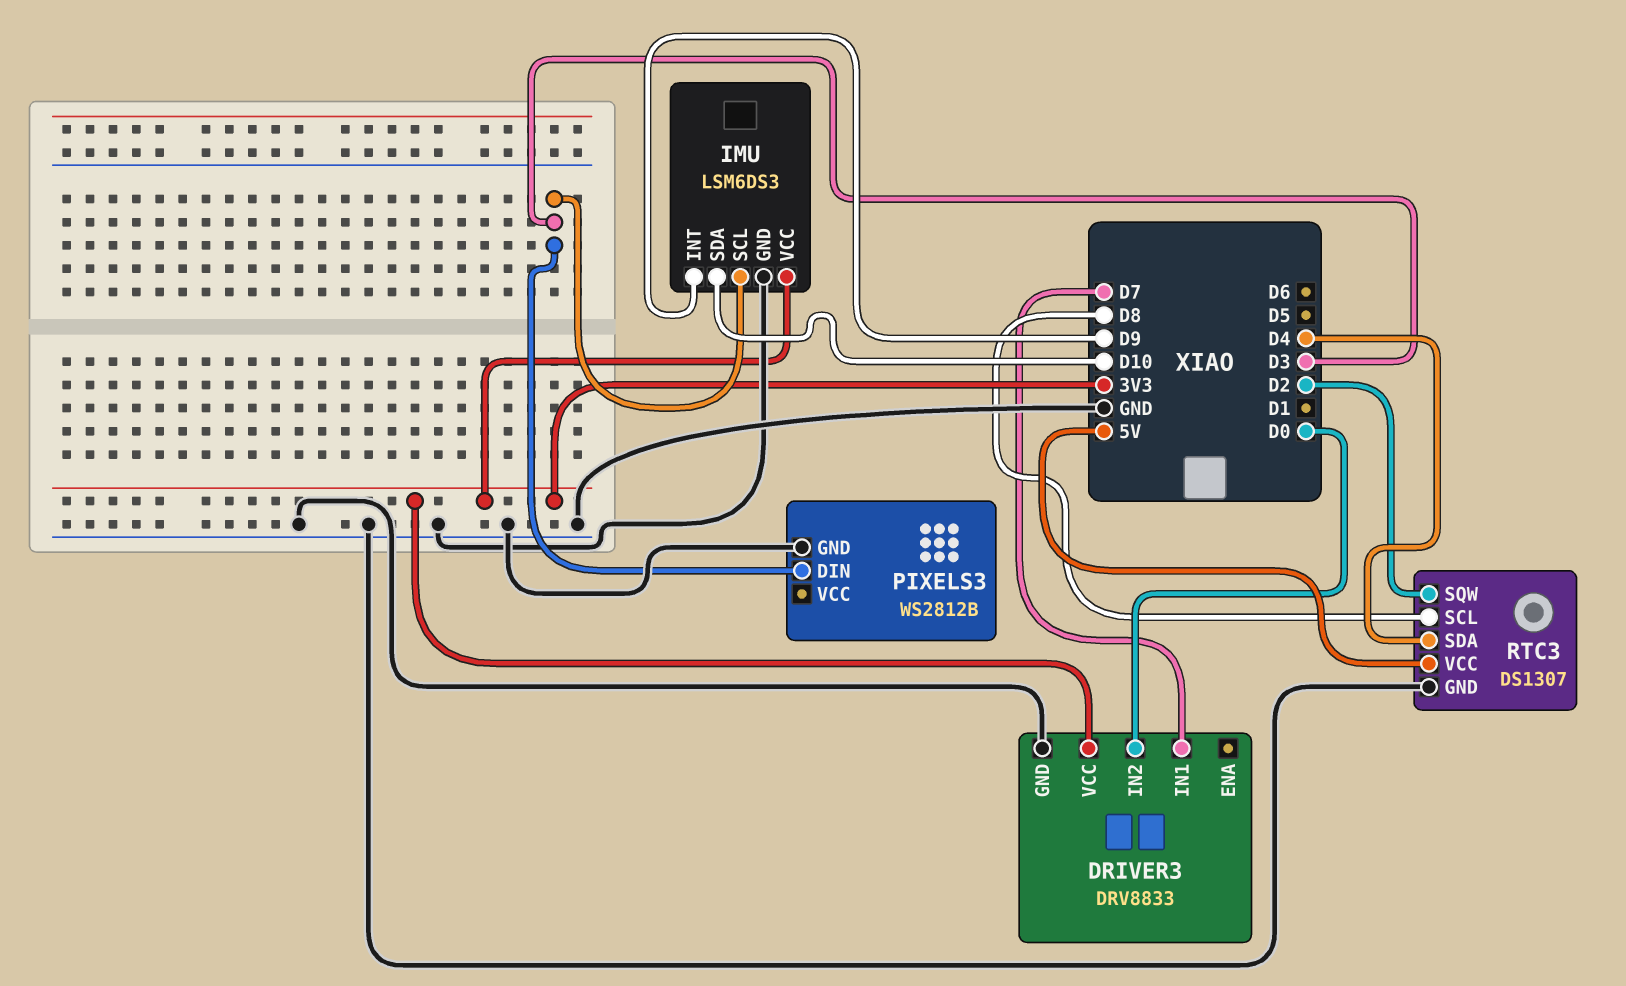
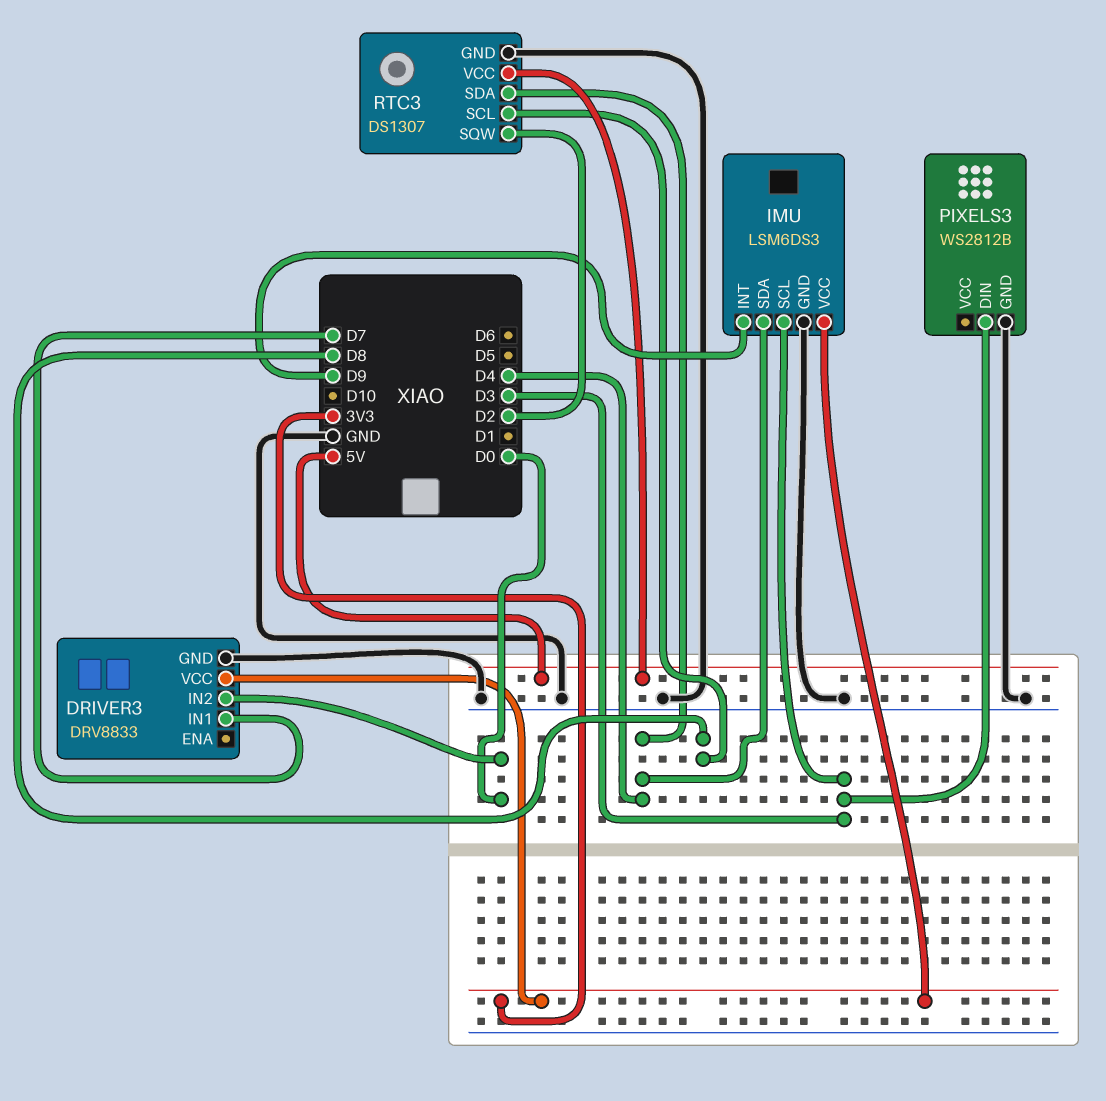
IMU pin SDA: D10 -> D4

